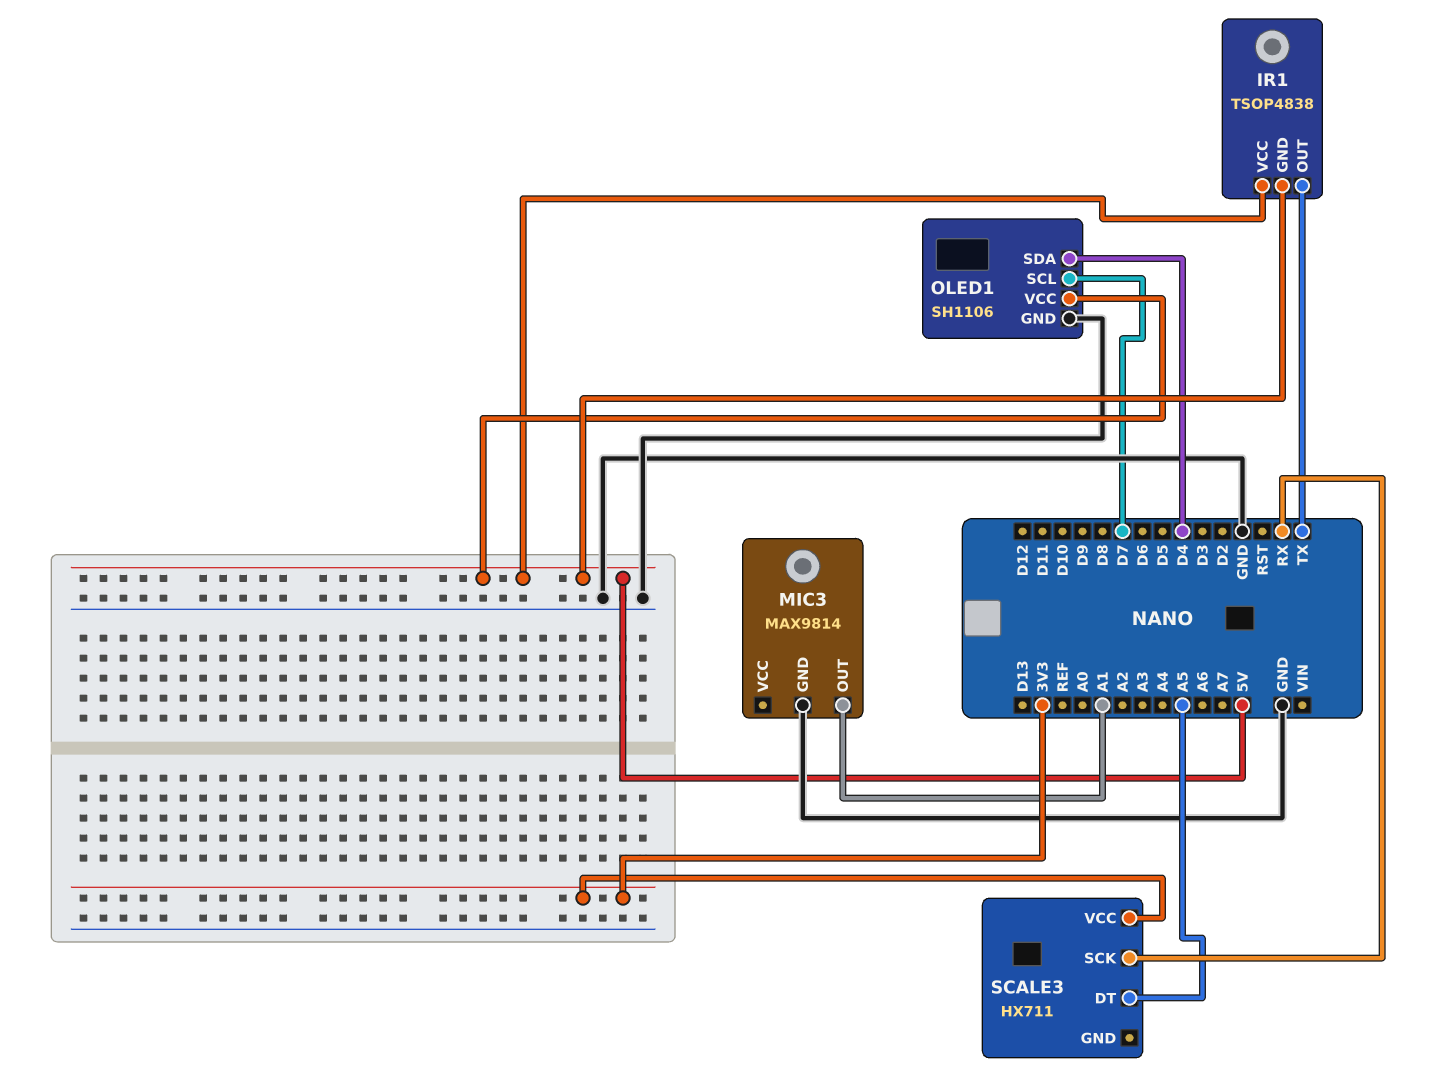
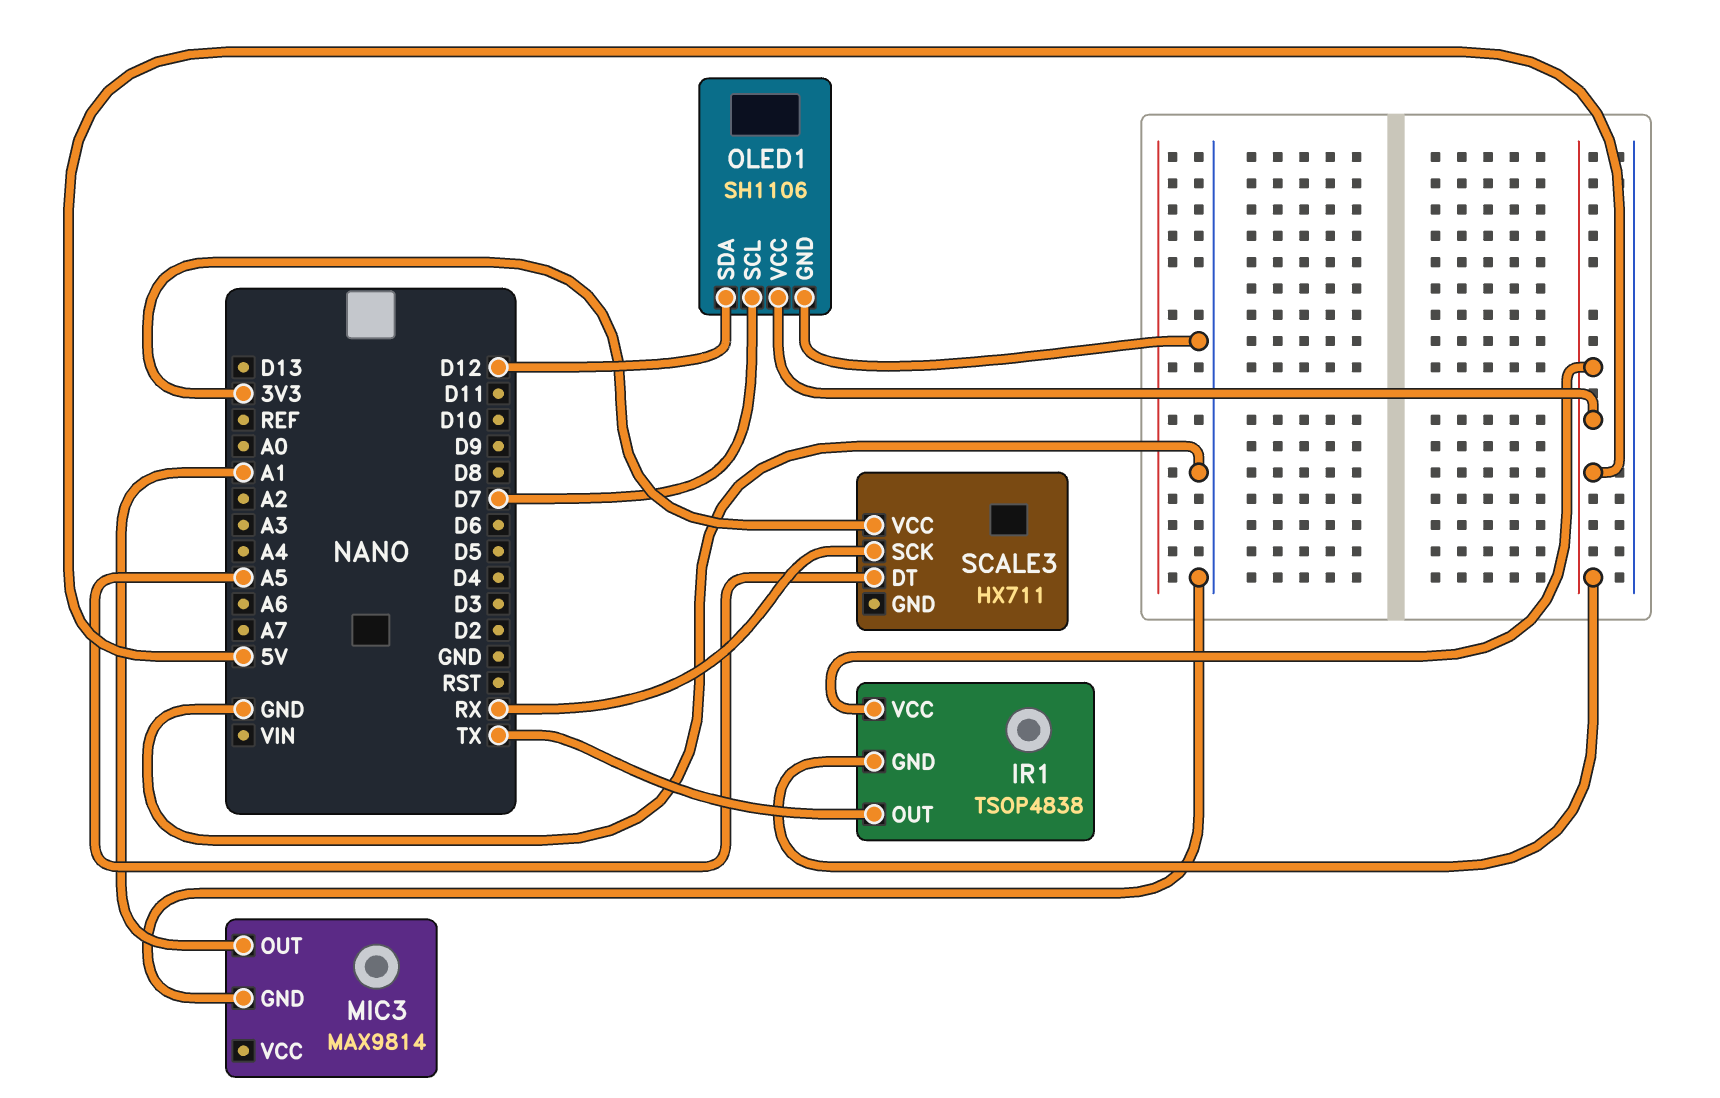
OLED1 pin SDA: D4 -> D12

